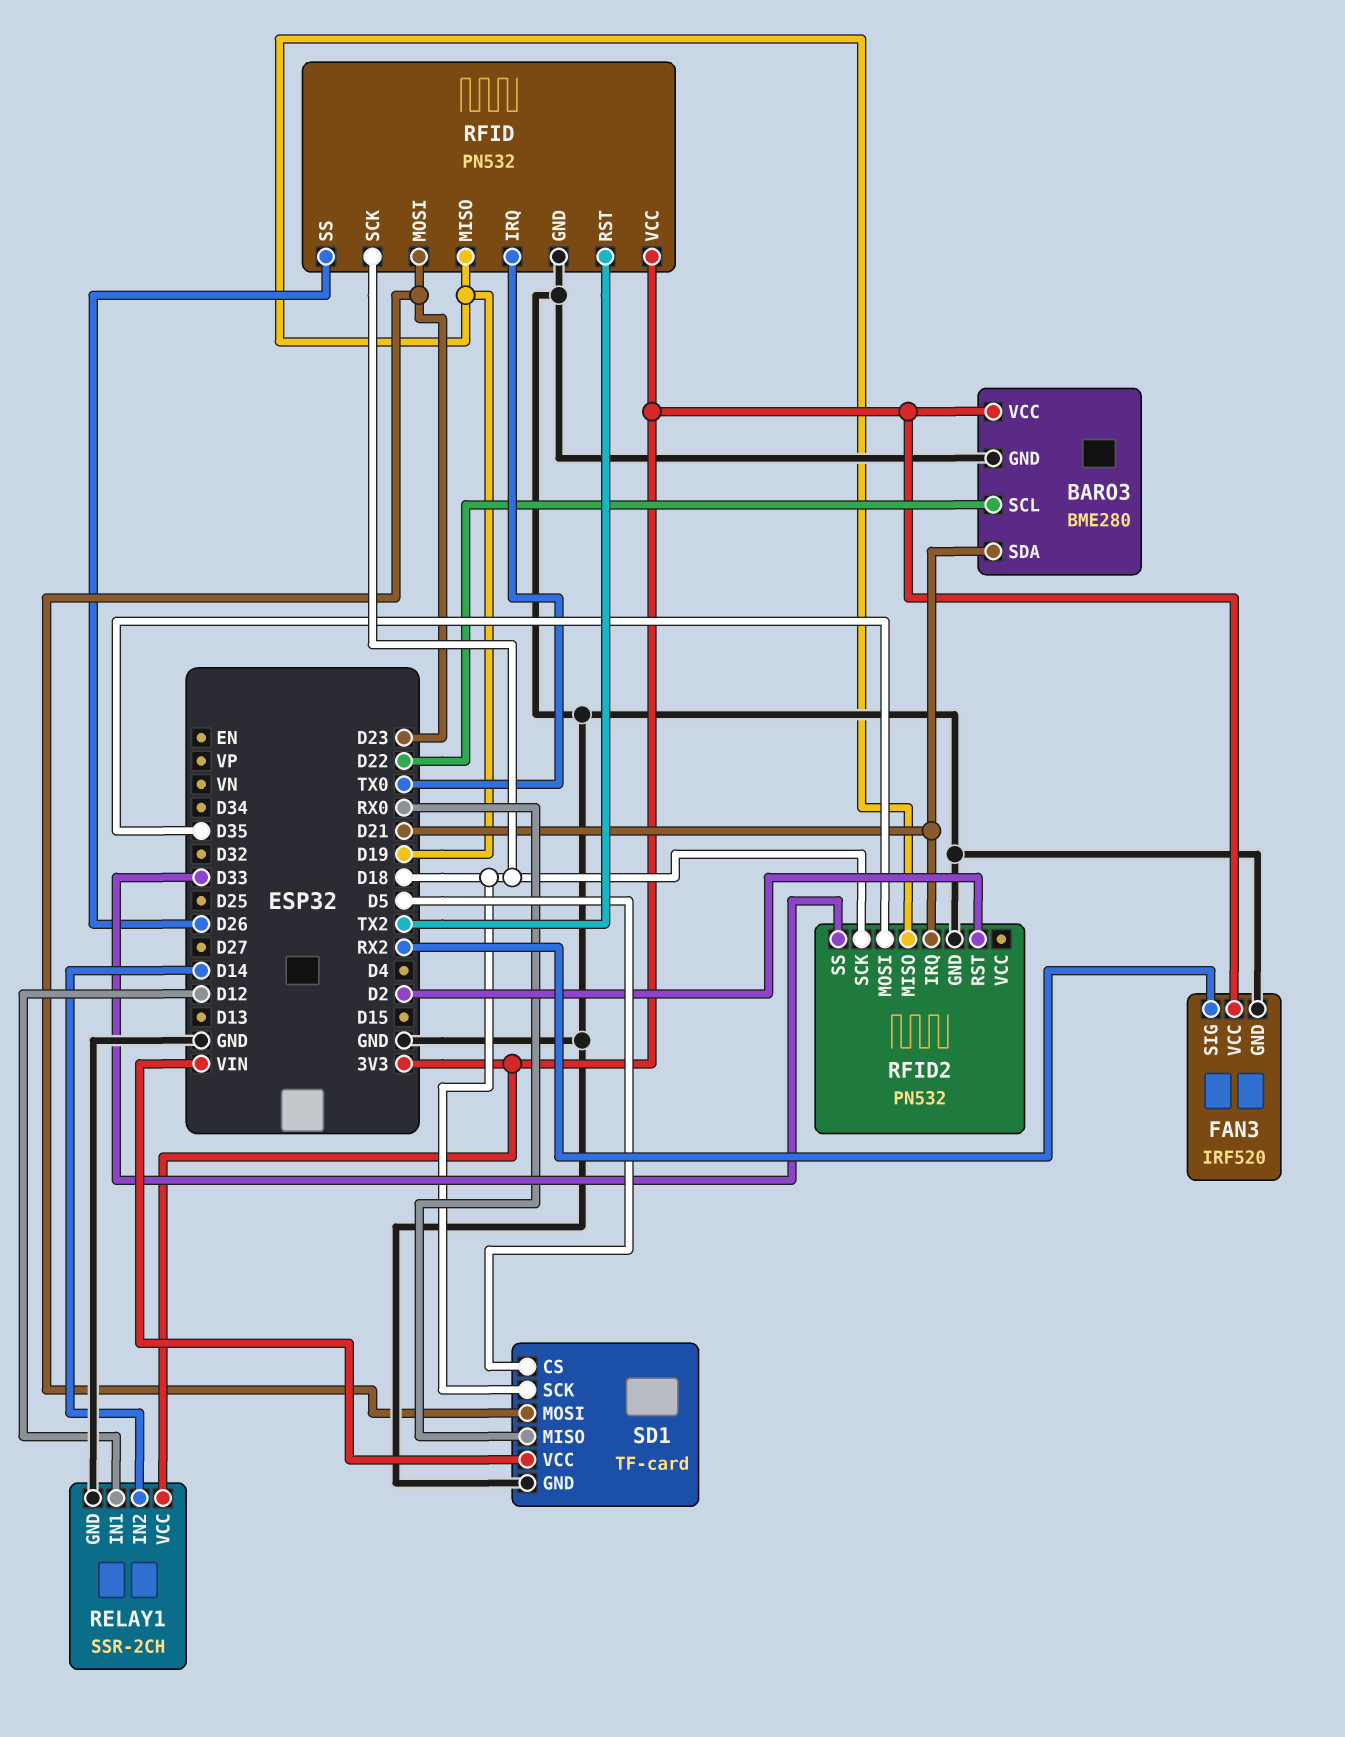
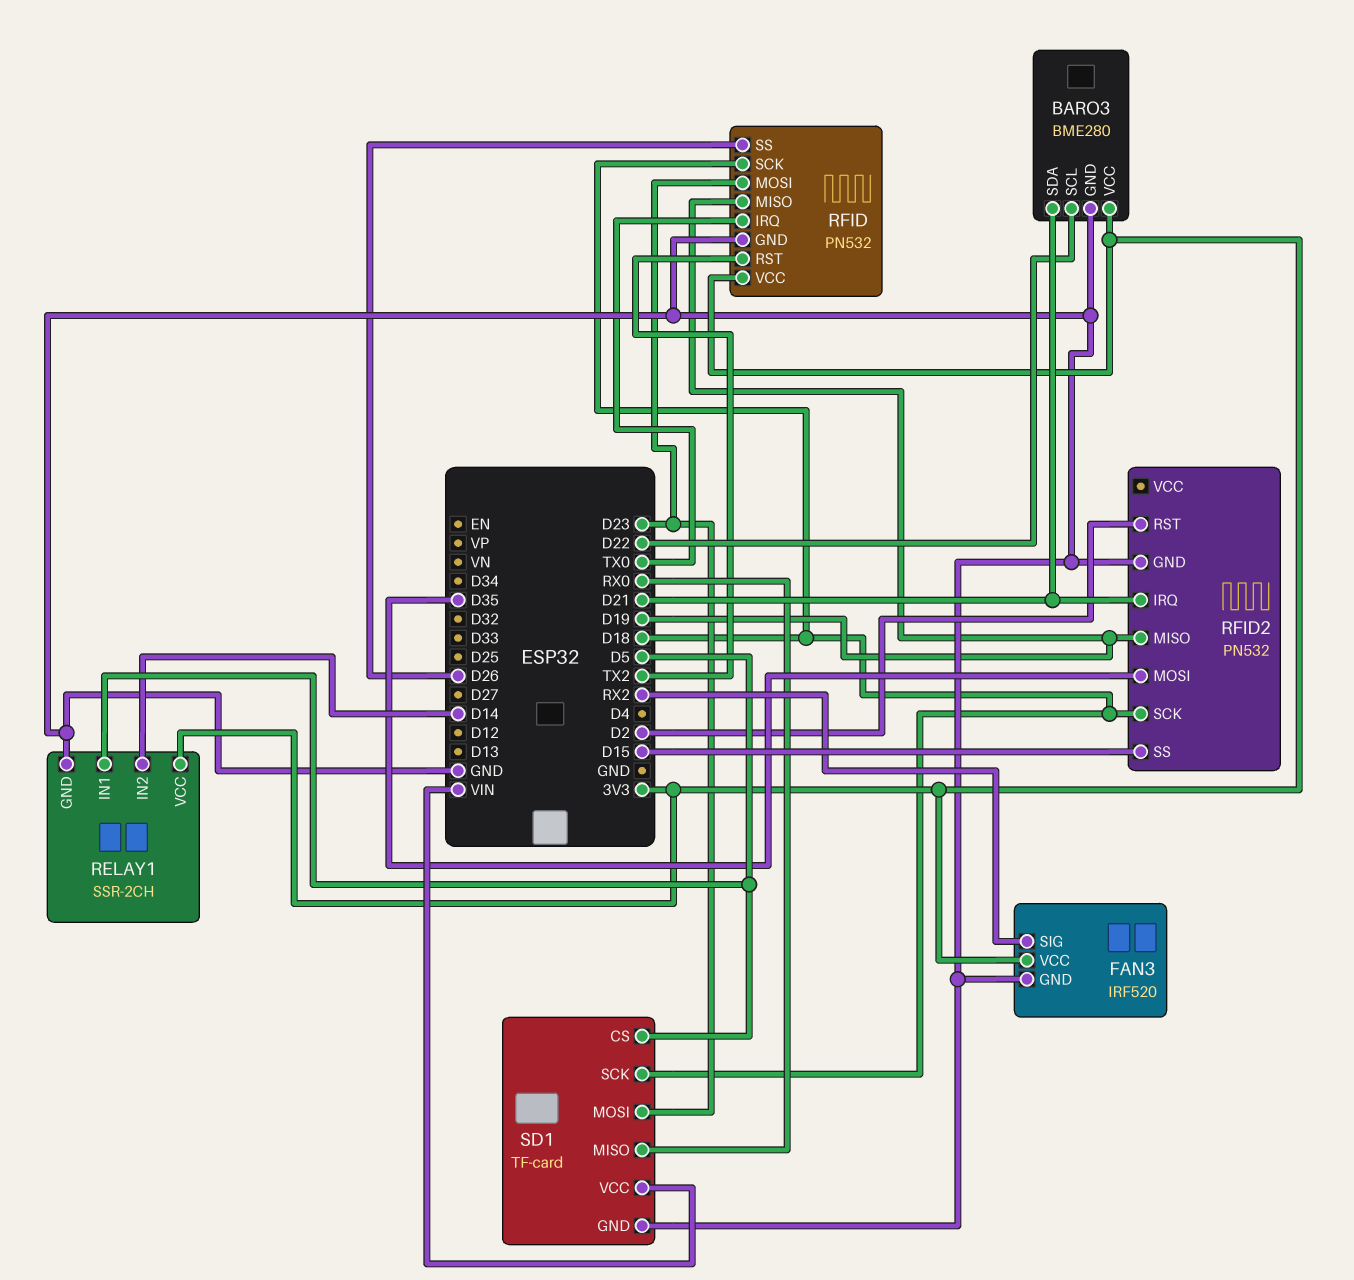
RELAY1 pin IN1: D12 -> D5
RFID2 pin SS: D33 -> D15

